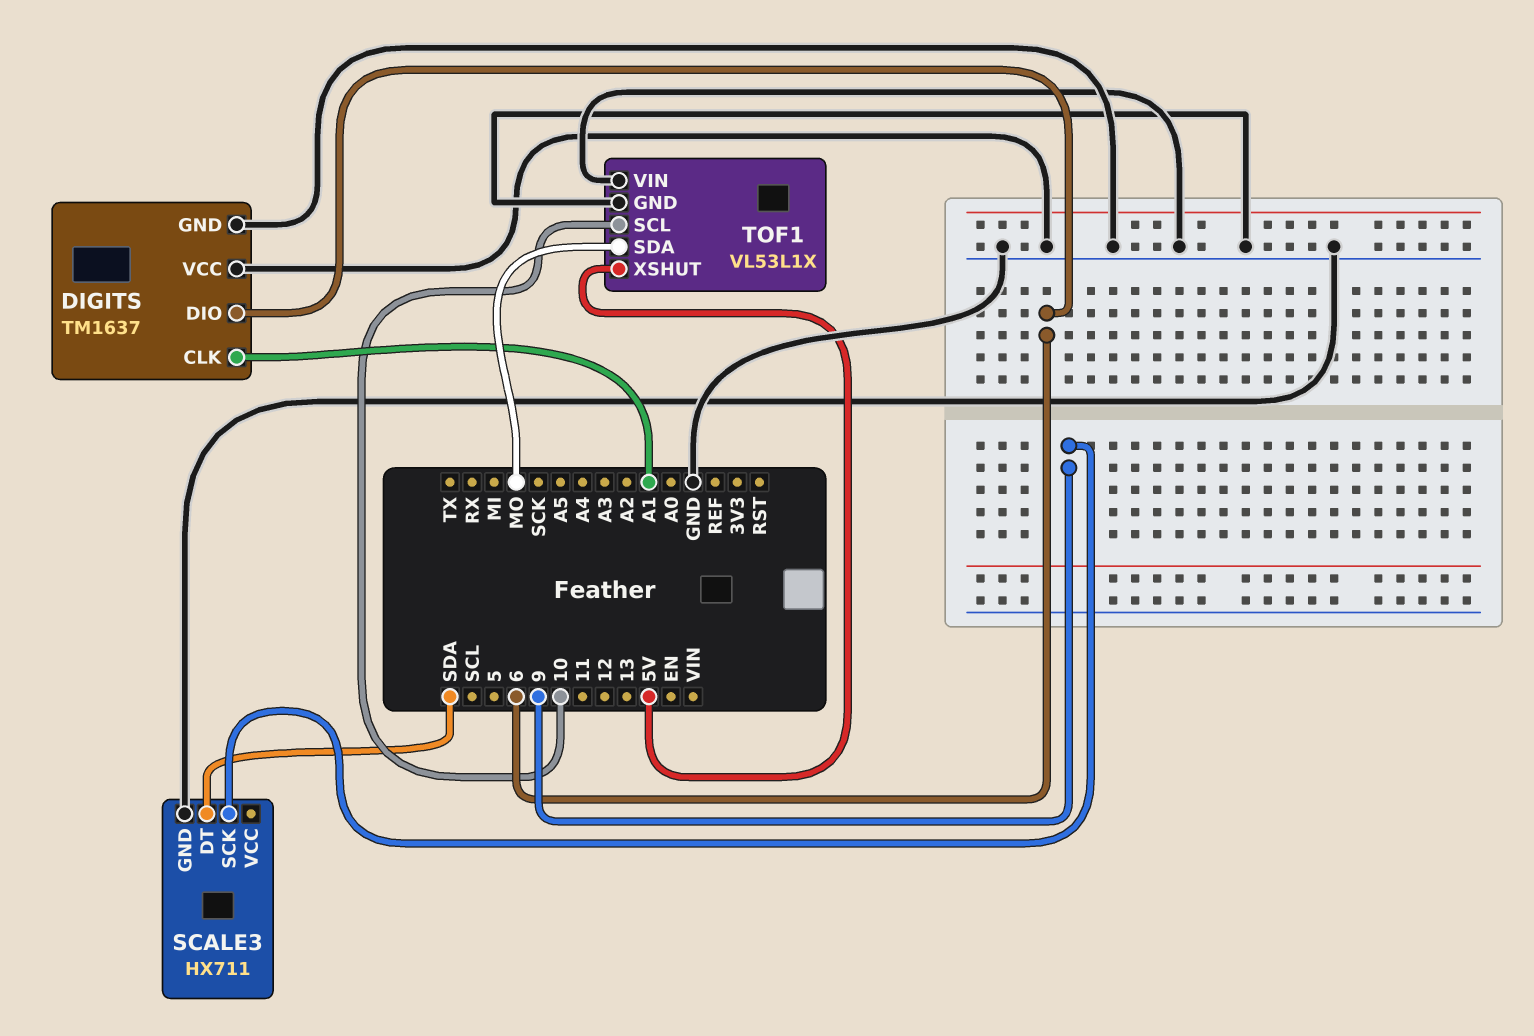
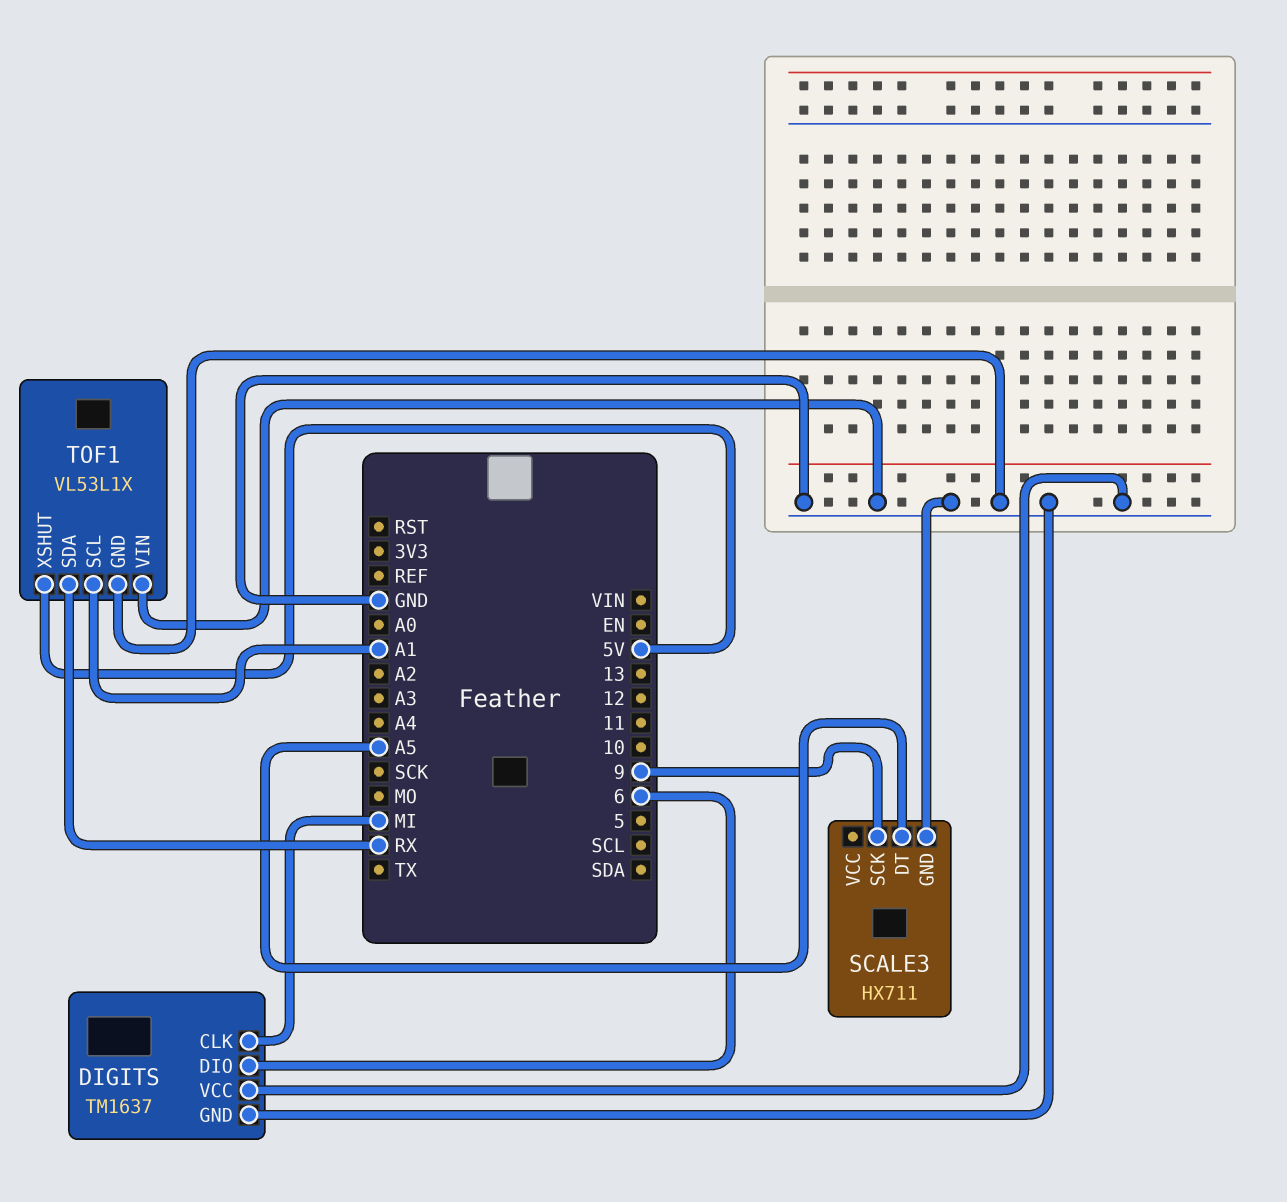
DIGITS pin CLK: A1 -> MI
SCALE3 pin DT: SDA -> A5
TOF1 pin SCL: 10 -> A1
TOF1 pin SDA: MO -> RX

